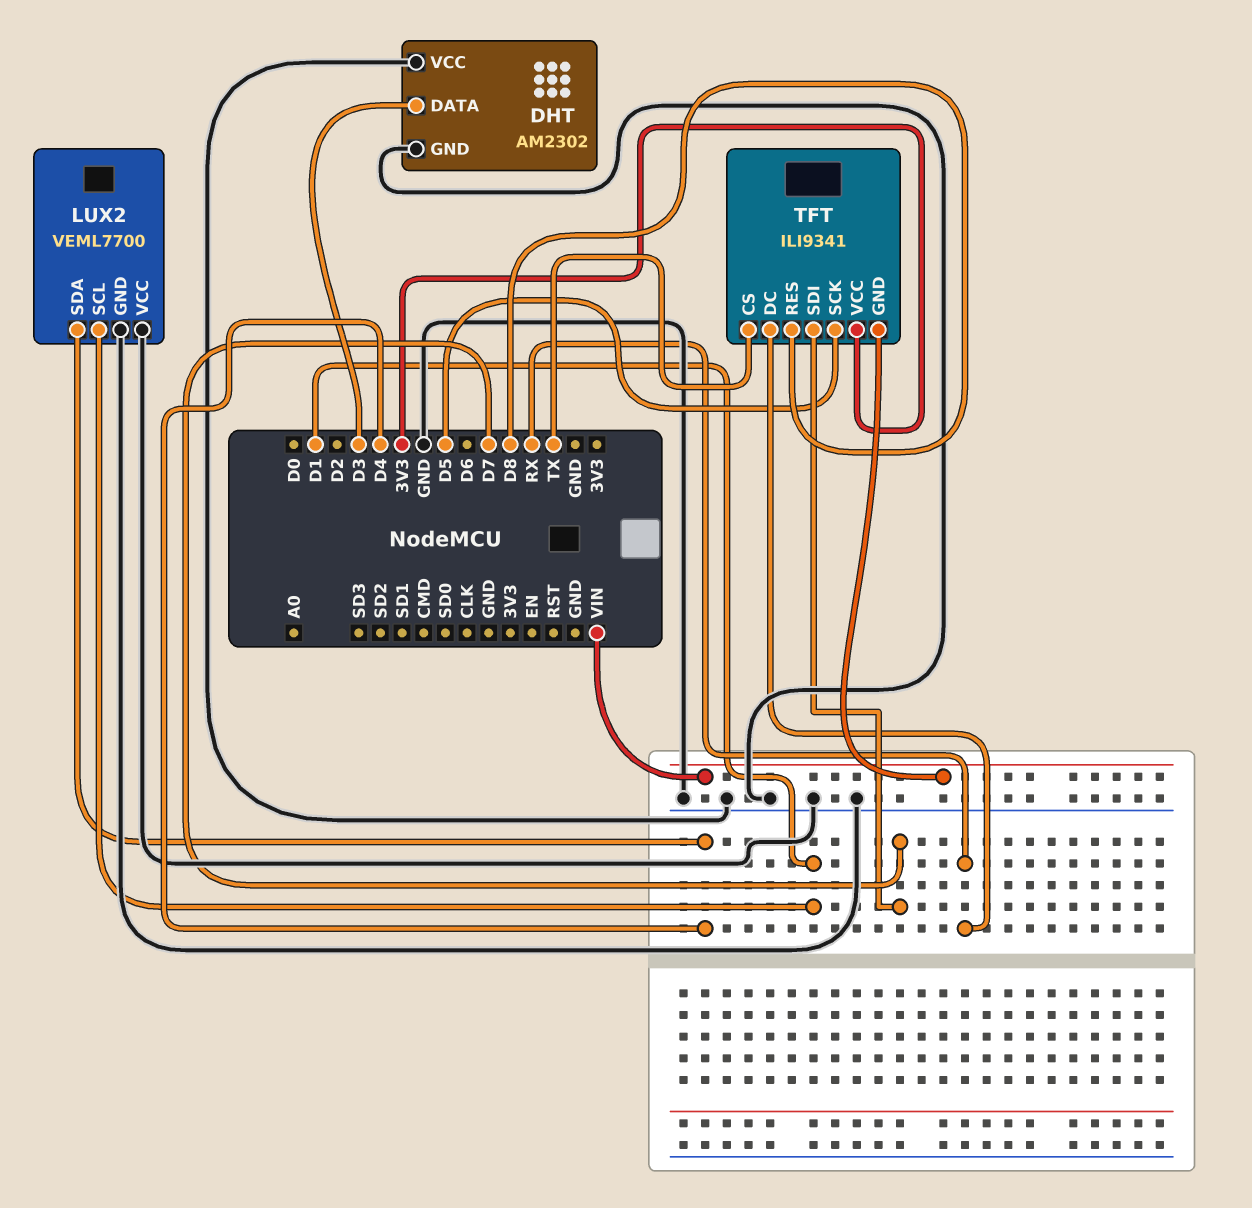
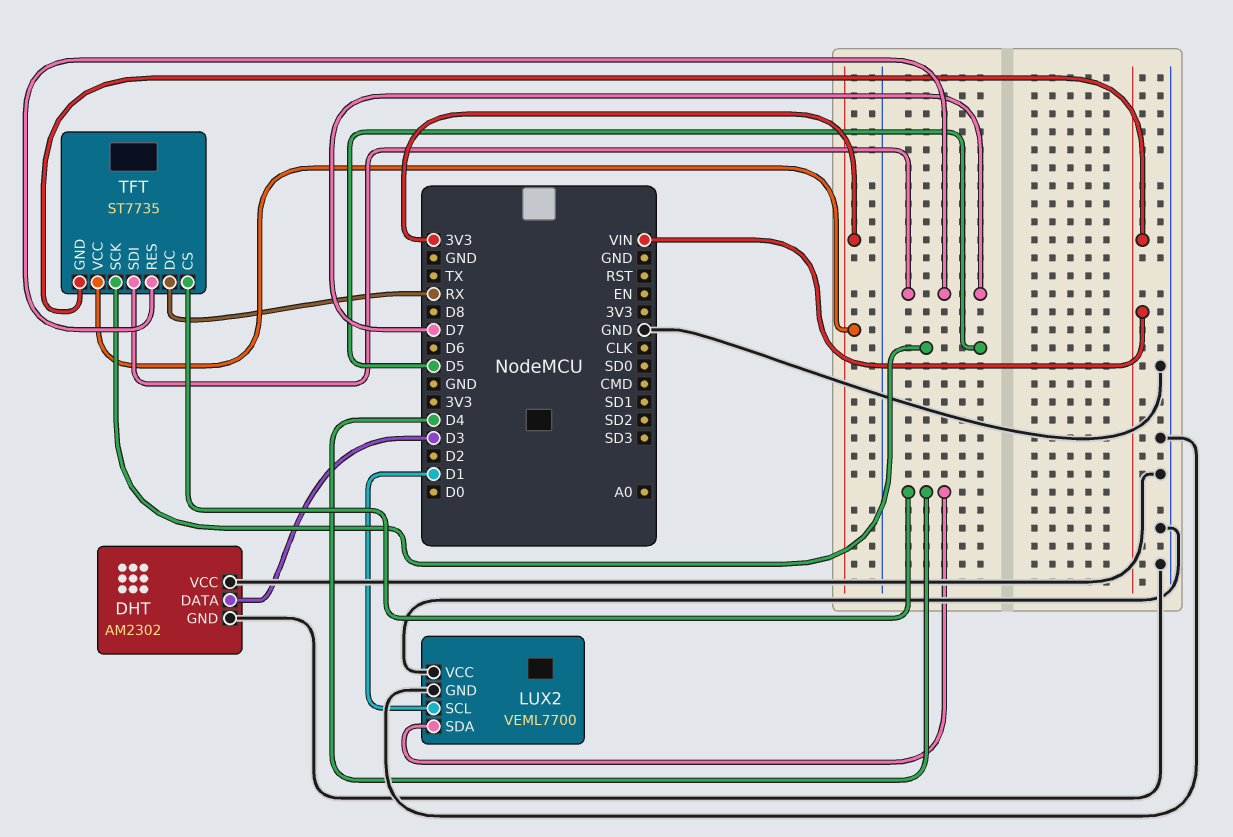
TFT: ILI9341 -> ST7735
TFT pin CS: TX -> D4
TFT pin RES: D8 -> D7

